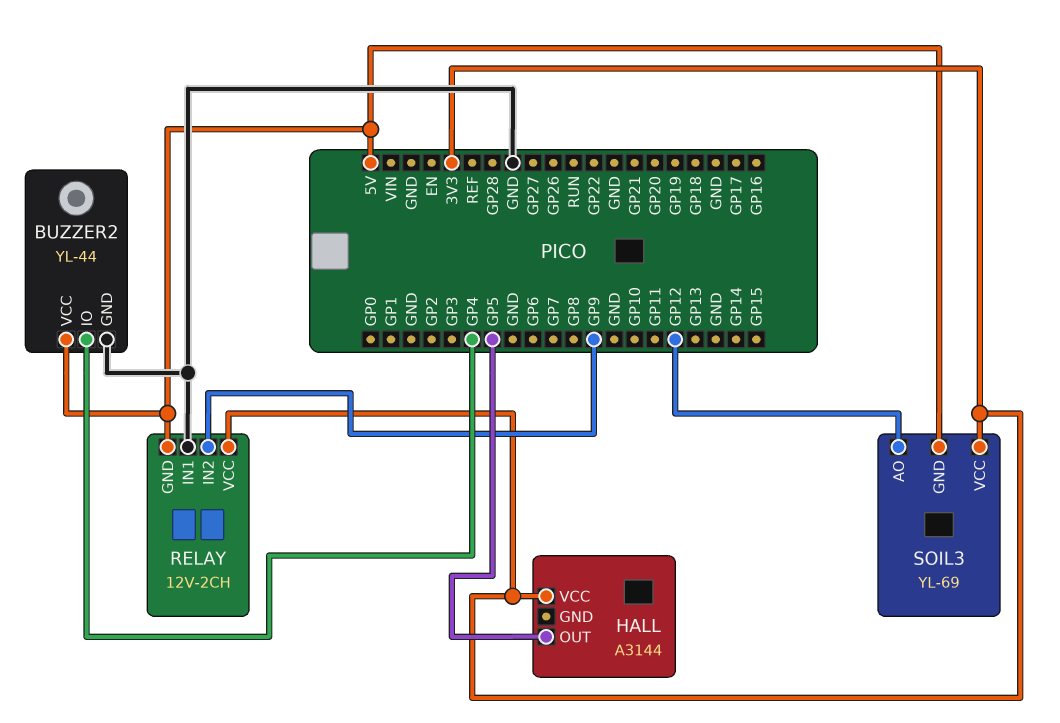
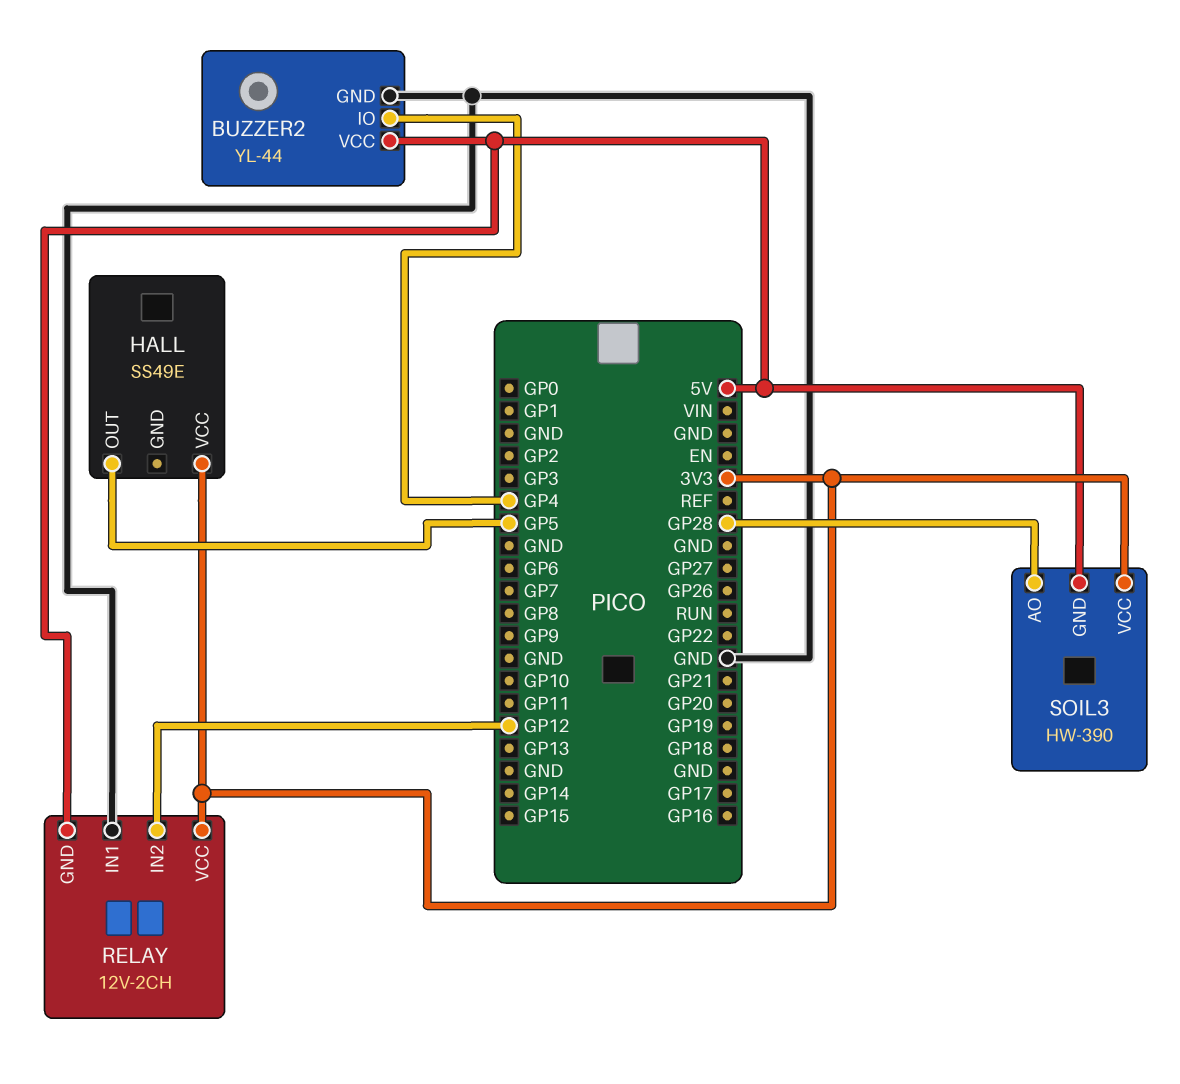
HALL: A3144 -> SS49E
RELAY pin IN2: GP9 -> GP12
SOIL3: YL-69 -> HW-390
SOIL3 pin AO: GP12 -> GP28

